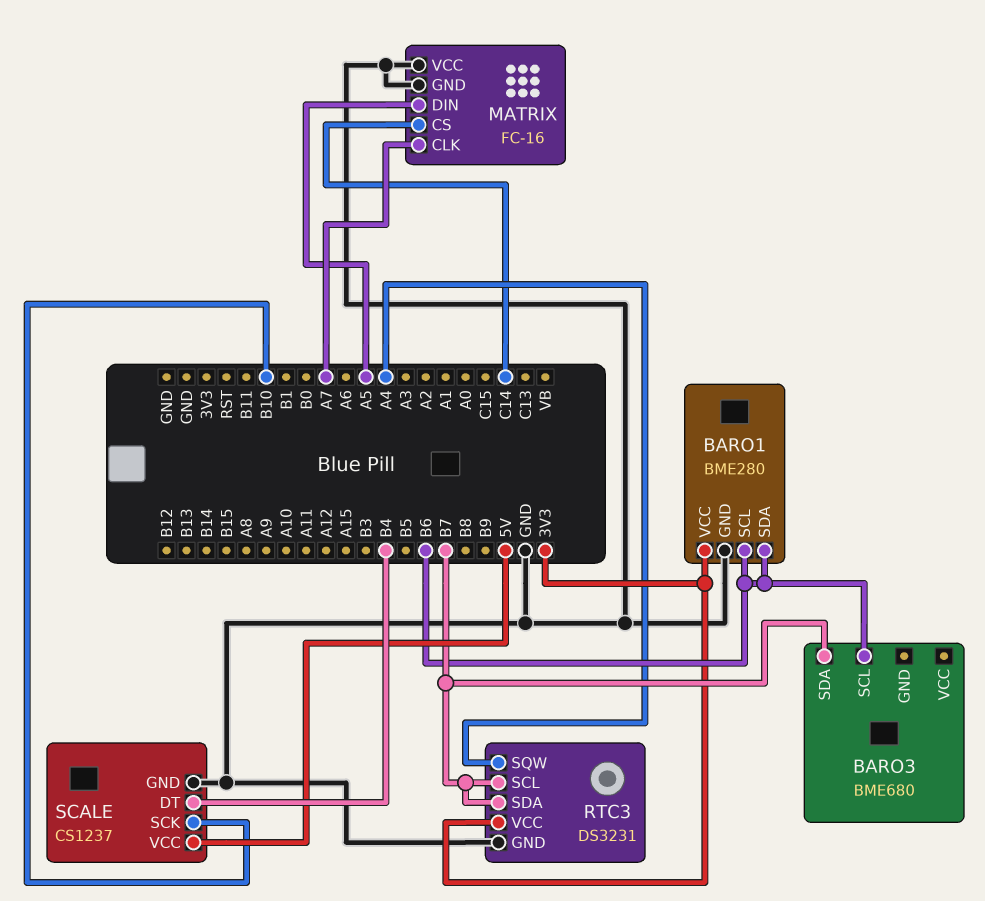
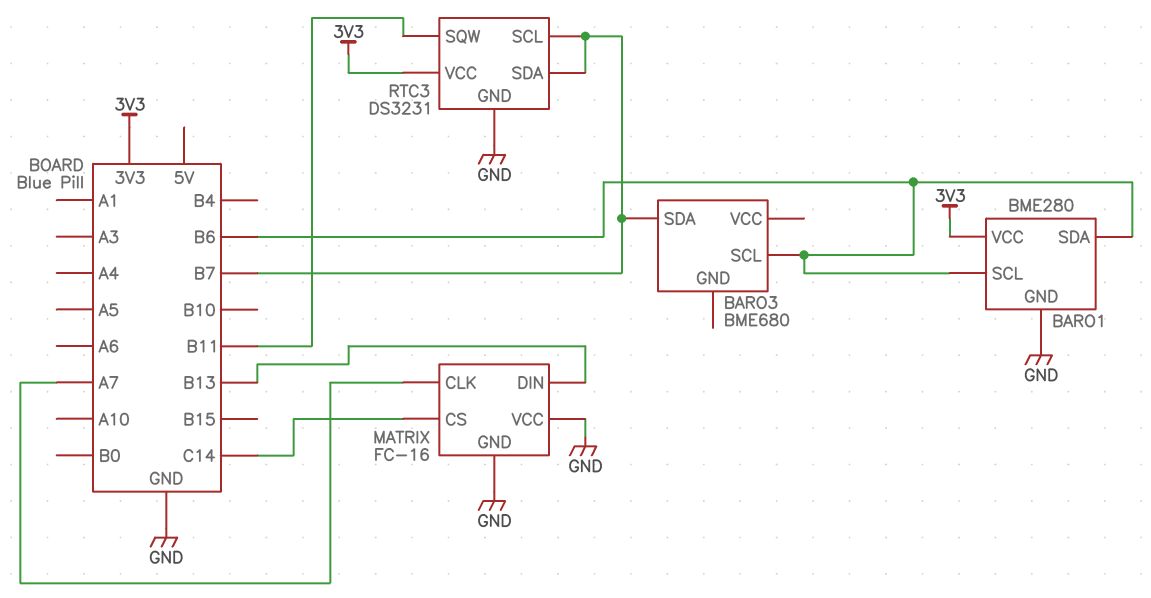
MATRIX pin DIN: A5 -> B13
RTC3 pin SQW: A4 -> B11
SCALE: CS1237 -> none
SCALE pin DT: B4 -> none
SCALE pin GND: GND -> none
SCALE pin SCK: B10 -> none
SCALE pin VCC: 5V -> none

